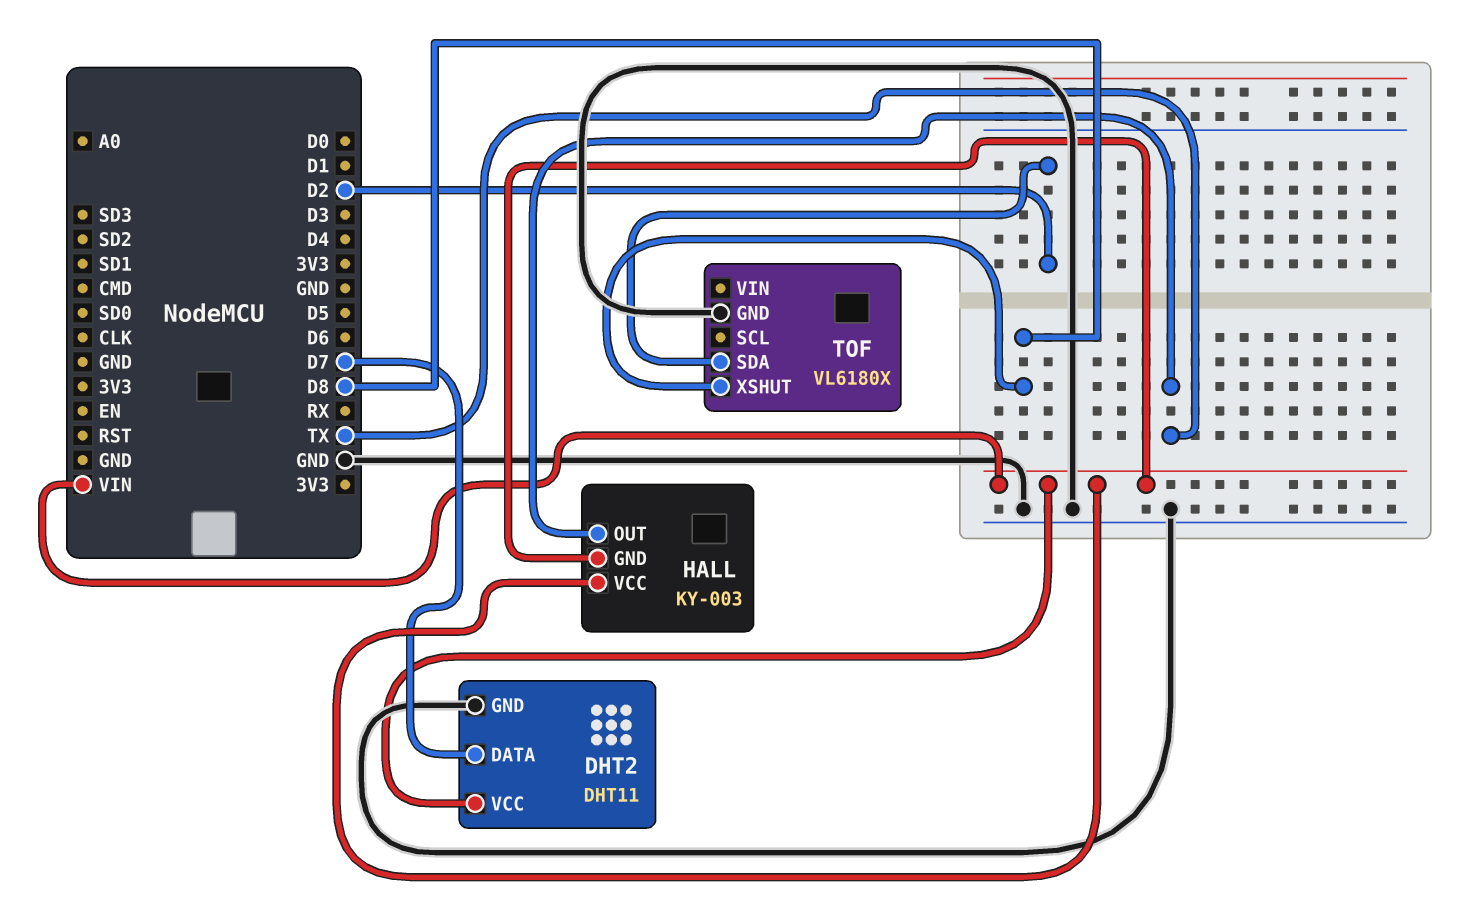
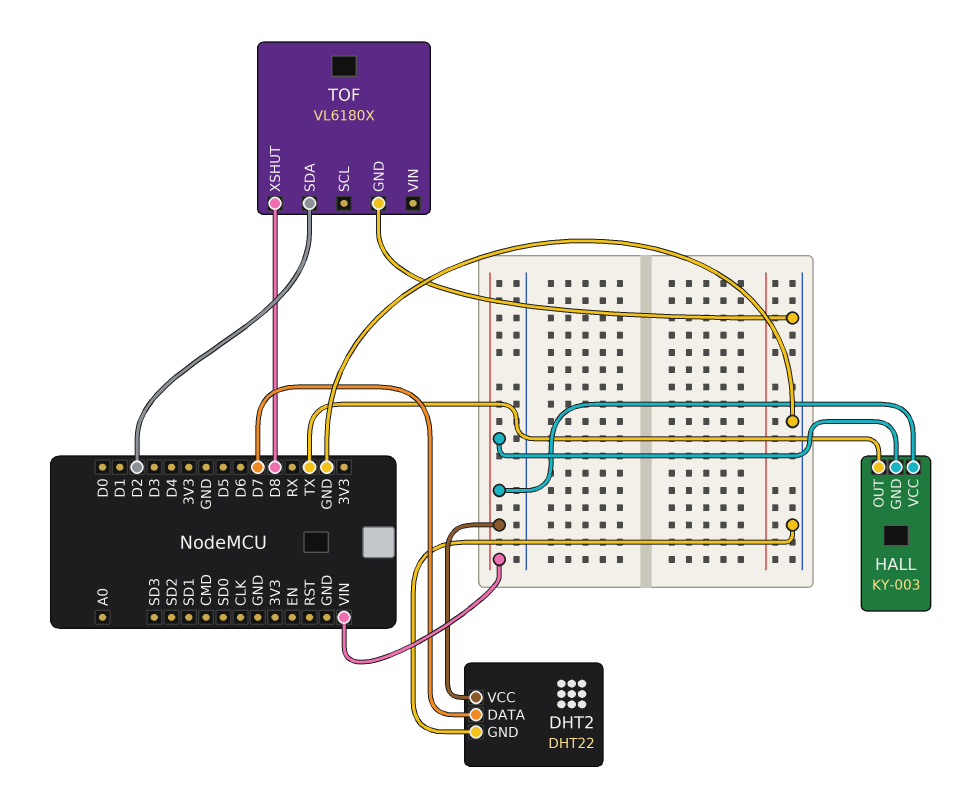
DHT2: DHT11 -> DHT22

